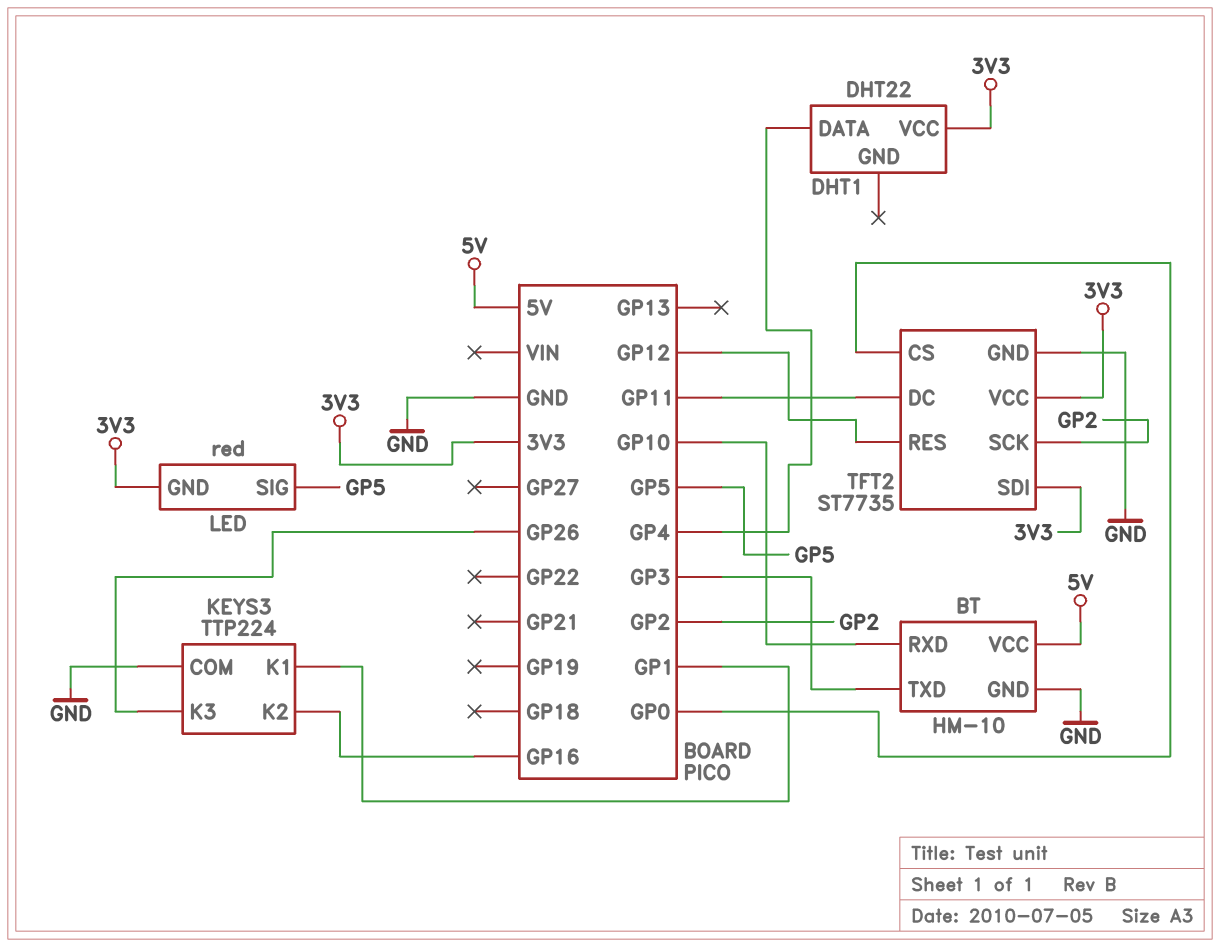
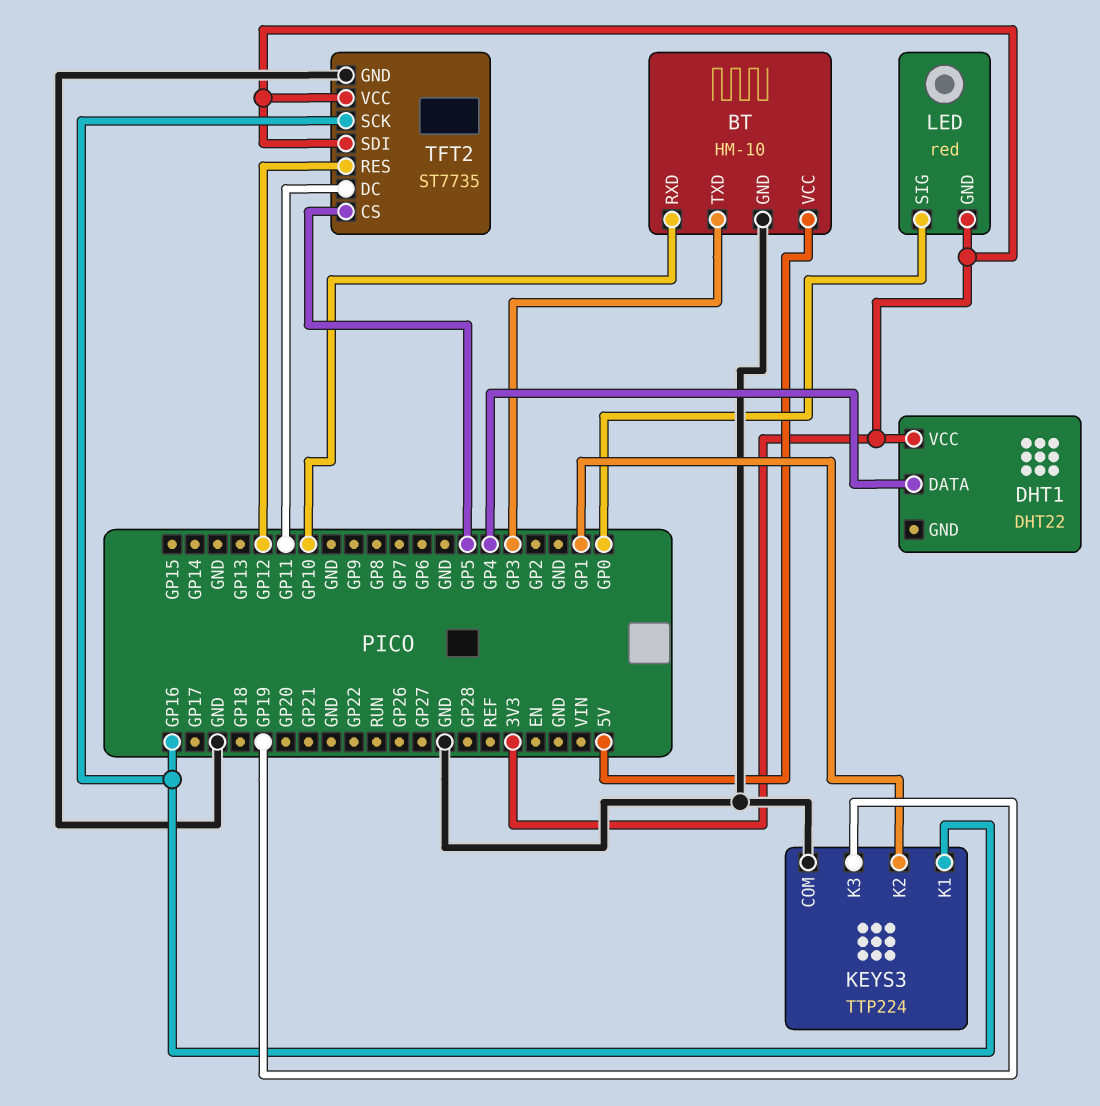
KEYS3 pin K1: GP1 -> GP16
KEYS3 pin K2: GP16 -> GP1
KEYS3 pin K3: GP26 -> GP19
LED pin SIG: GP5 -> GP0
TFT2 pin CS: GP0 -> GP5
TFT2 pin SCK: GP2 -> GP16

